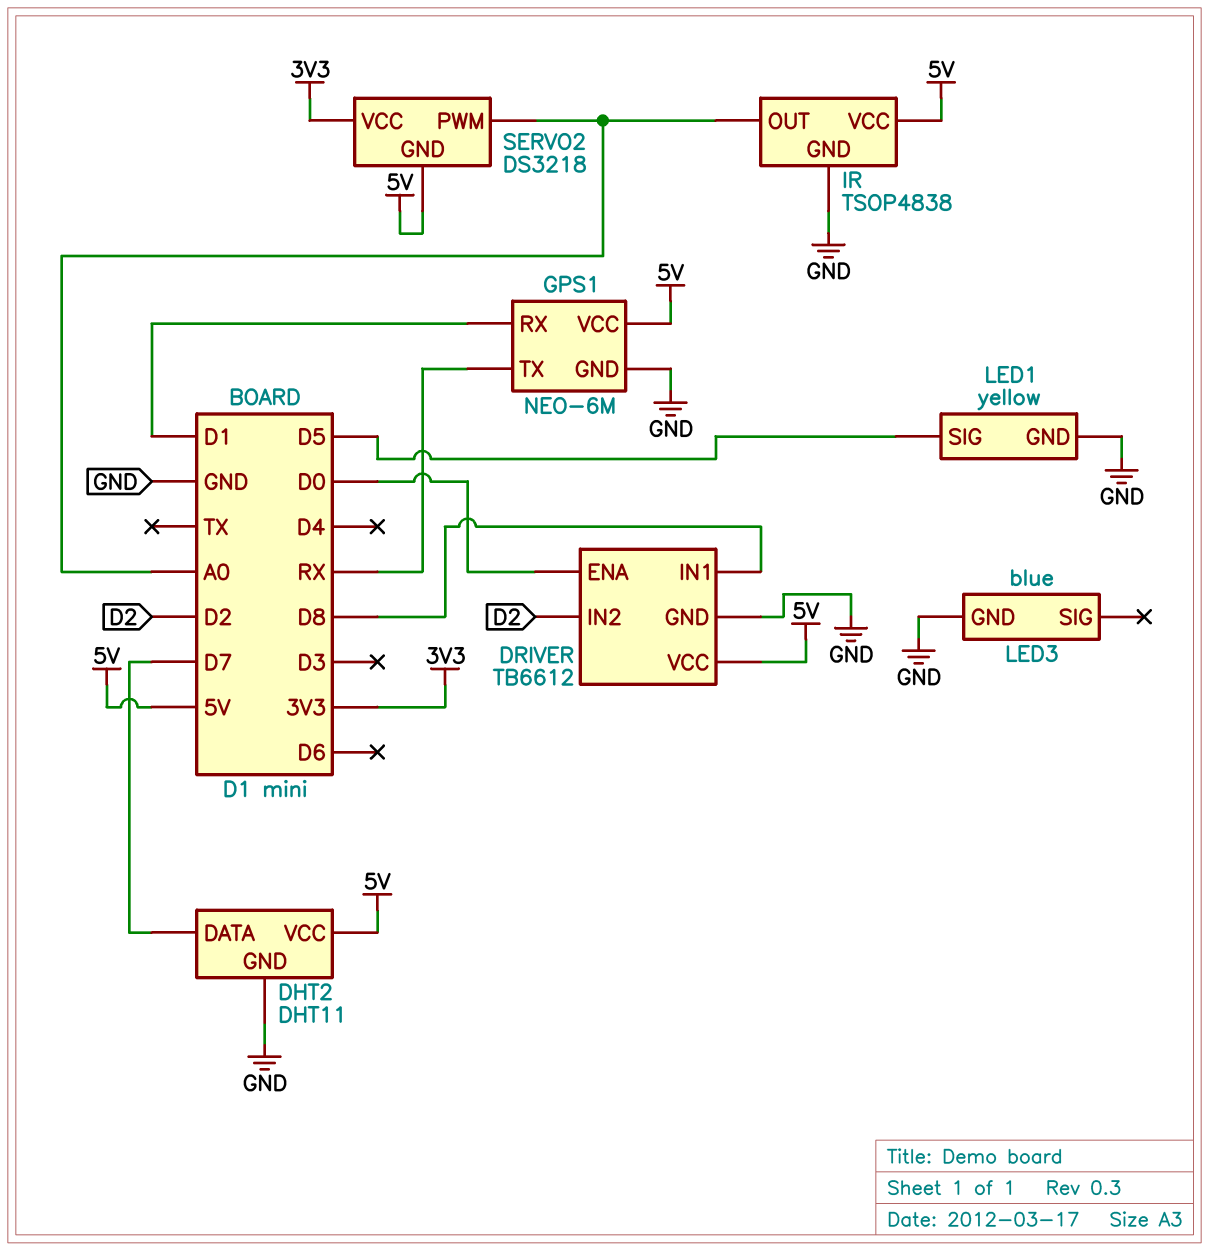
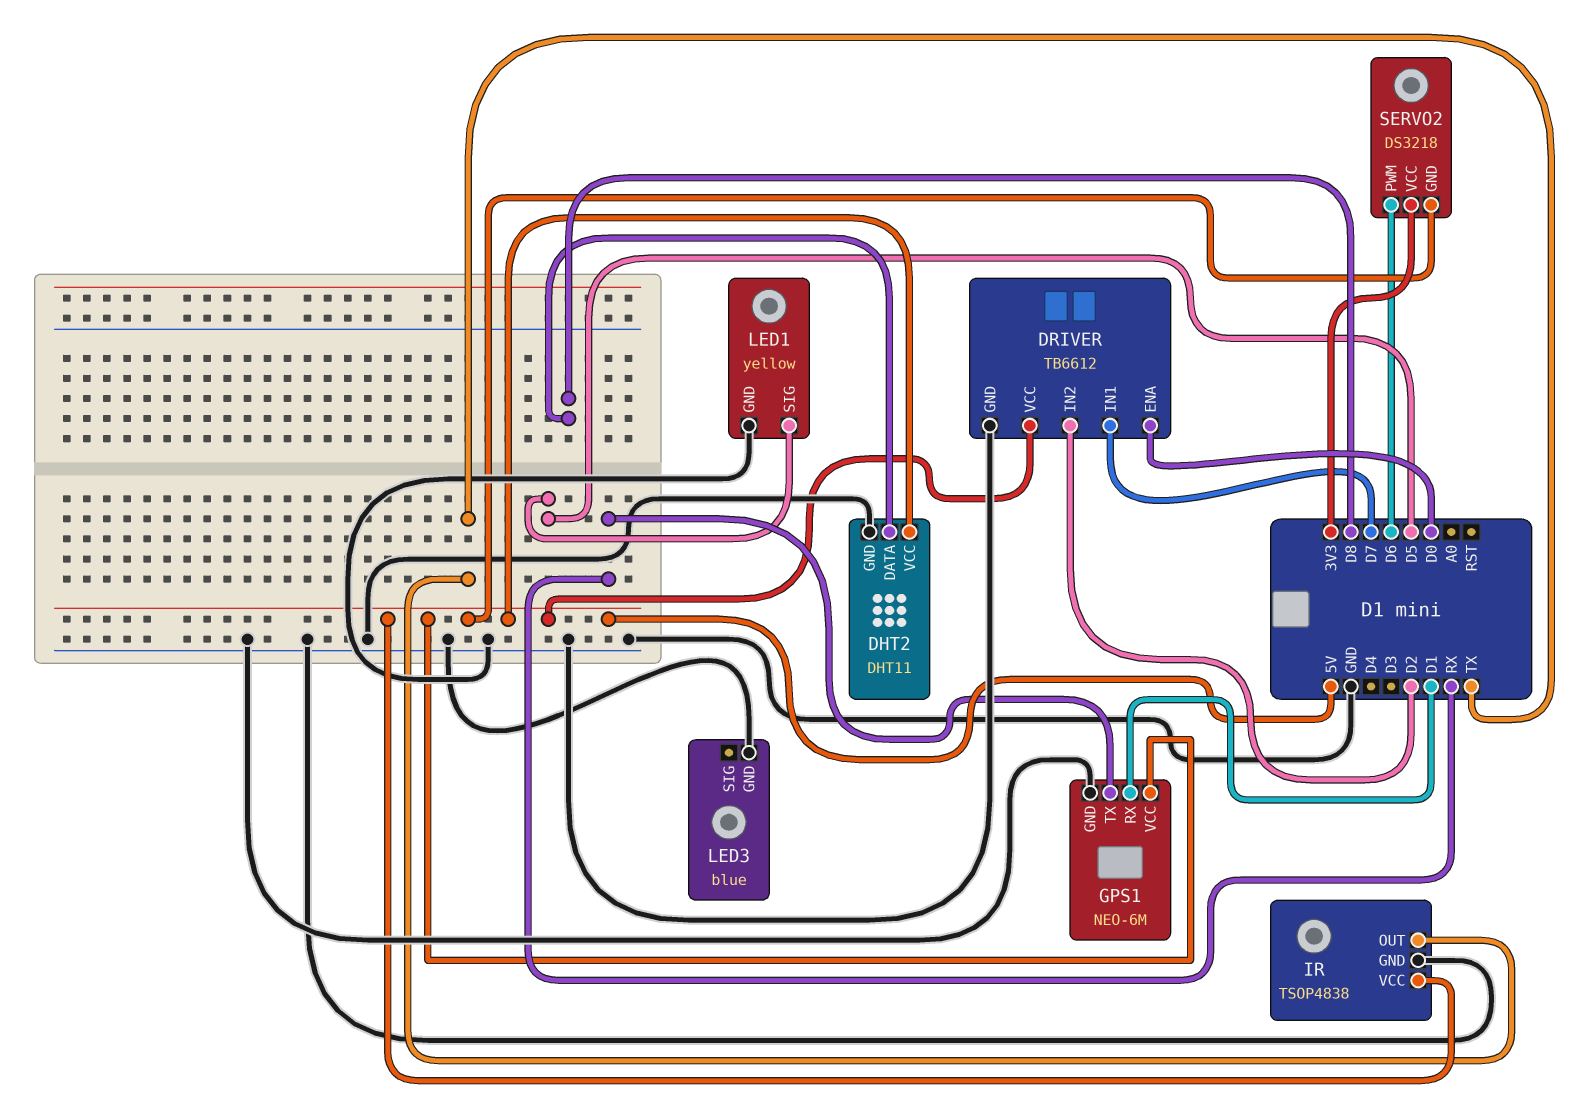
DHT2 pin DATA: D7 -> D8
DRIVER pin IN1: D8 -> D7
IR pin OUT: A0 -> TX
SERVO2 pin PWM: A0 -> D6

